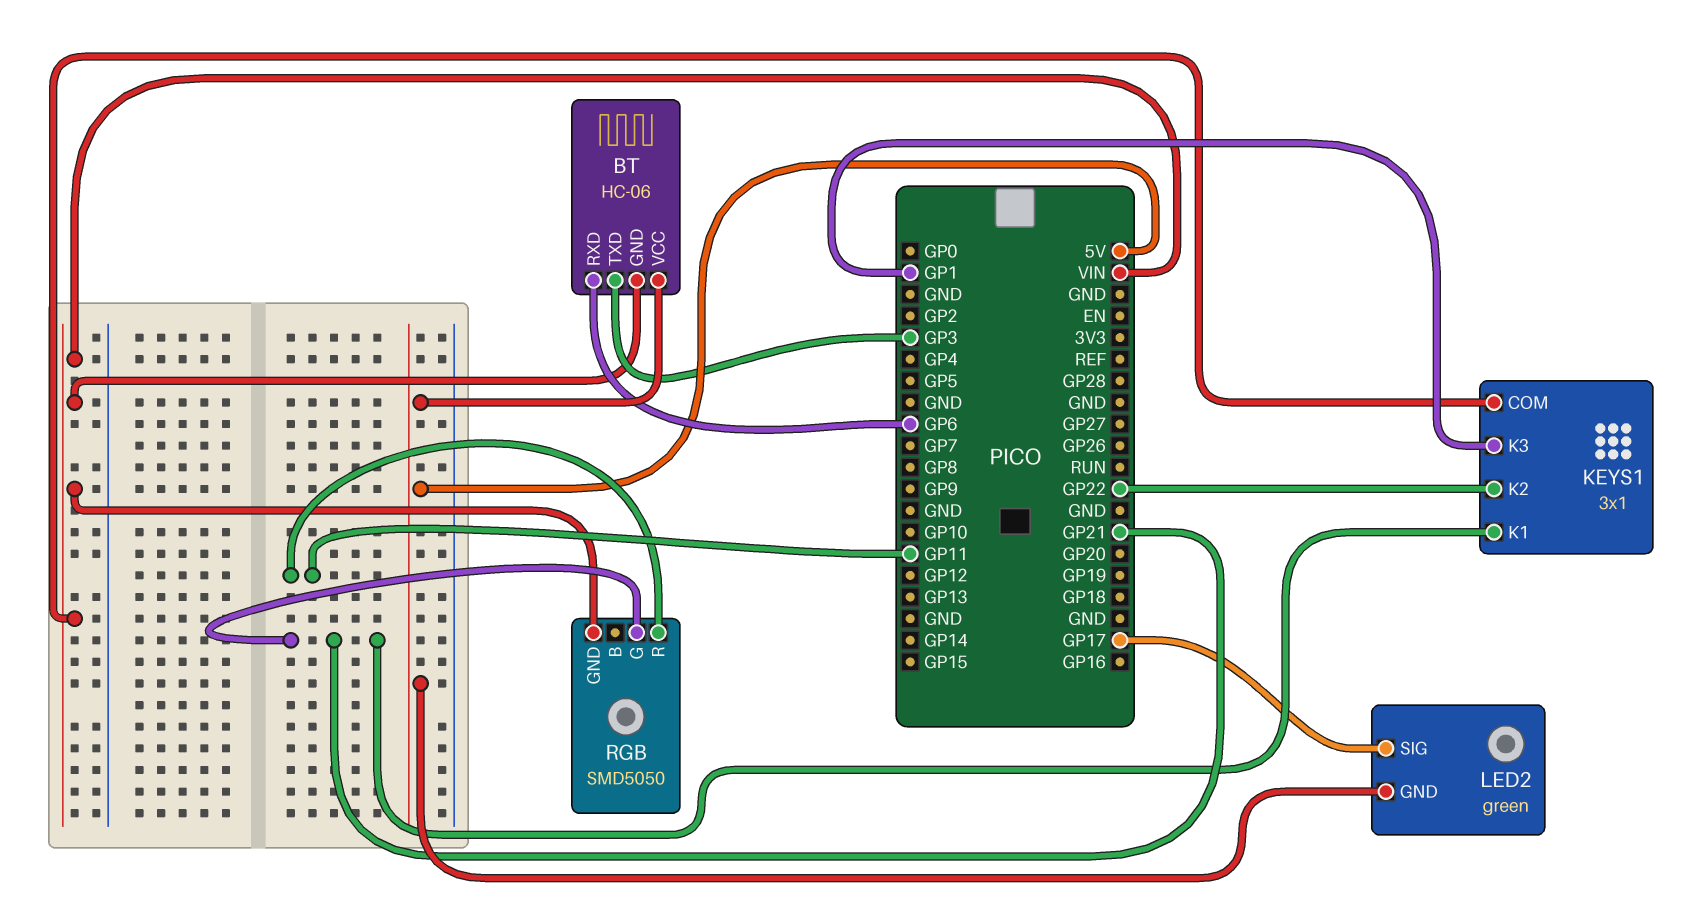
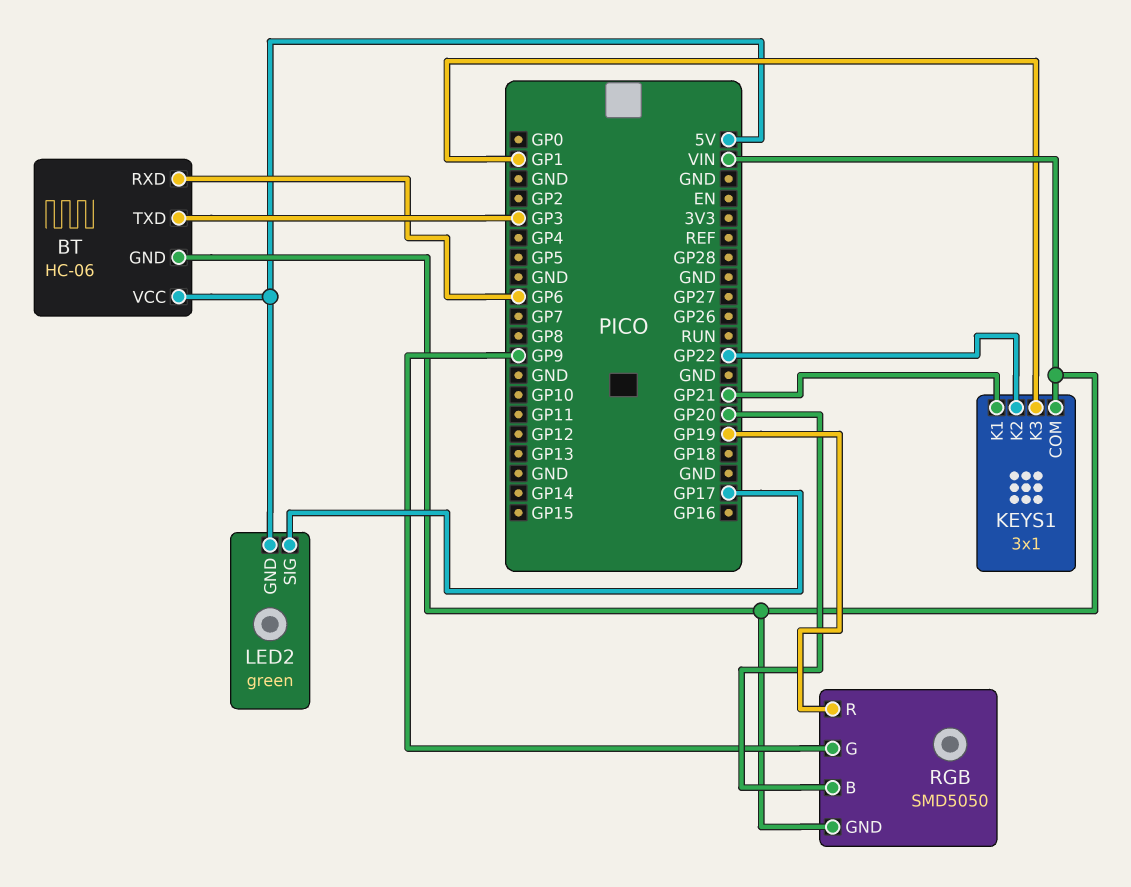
RGB pin B: none -> GP20
RGB pin G: GP21 -> GP9
RGB pin R: GP11 -> GP19

